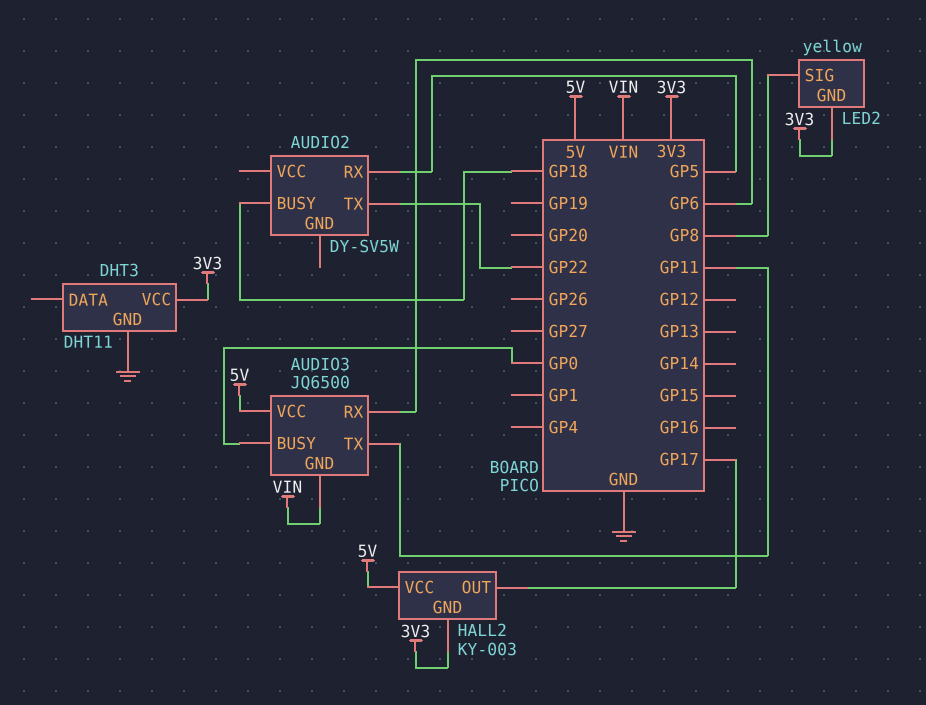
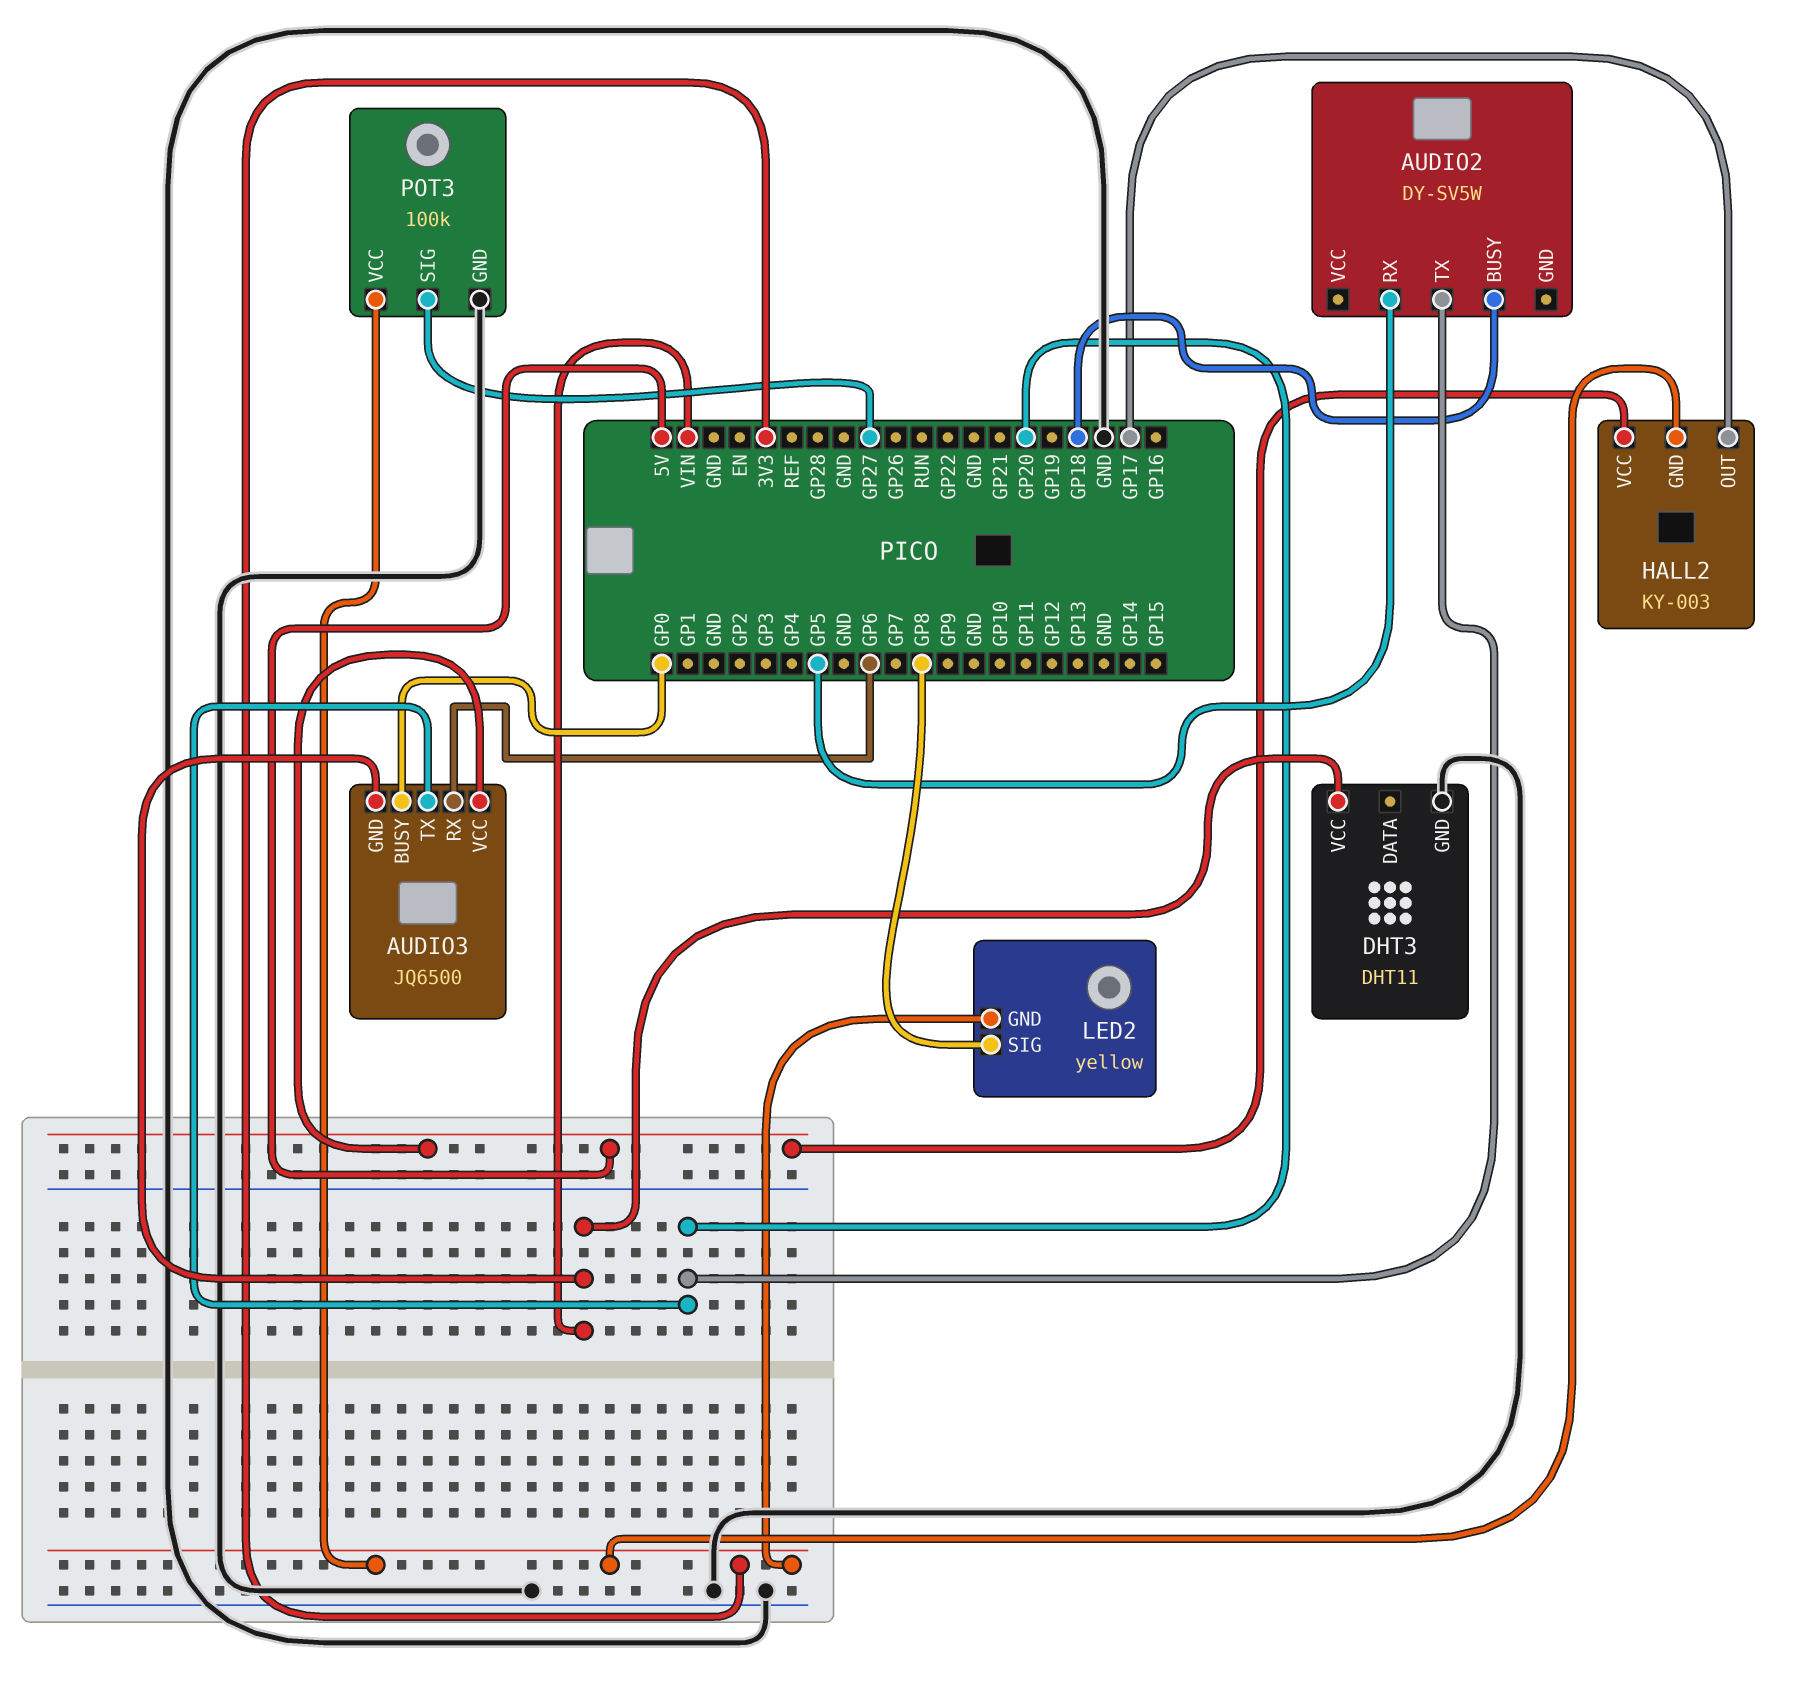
AUDIO2 pin TX: GP22 -> GP20
AUDIO3 pin TX: GP11 -> GP20
DHT3 pin VCC: 3V3 -> VIN
POT3: none -> 100k
POT3 pin GND: none -> GND
POT3 pin SIG: none -> GP27
POT3 pin VCC: none -> 3V3

